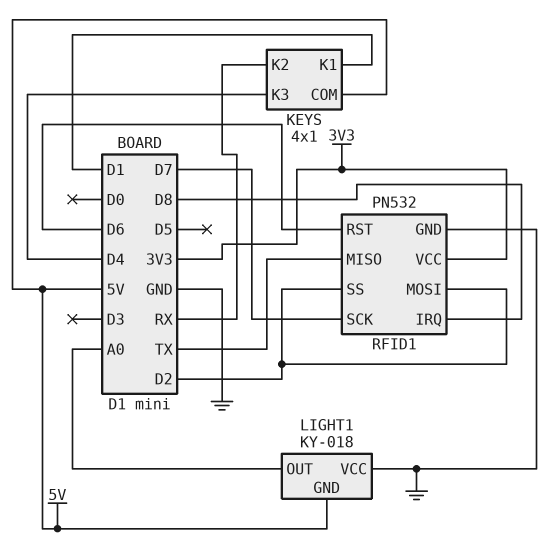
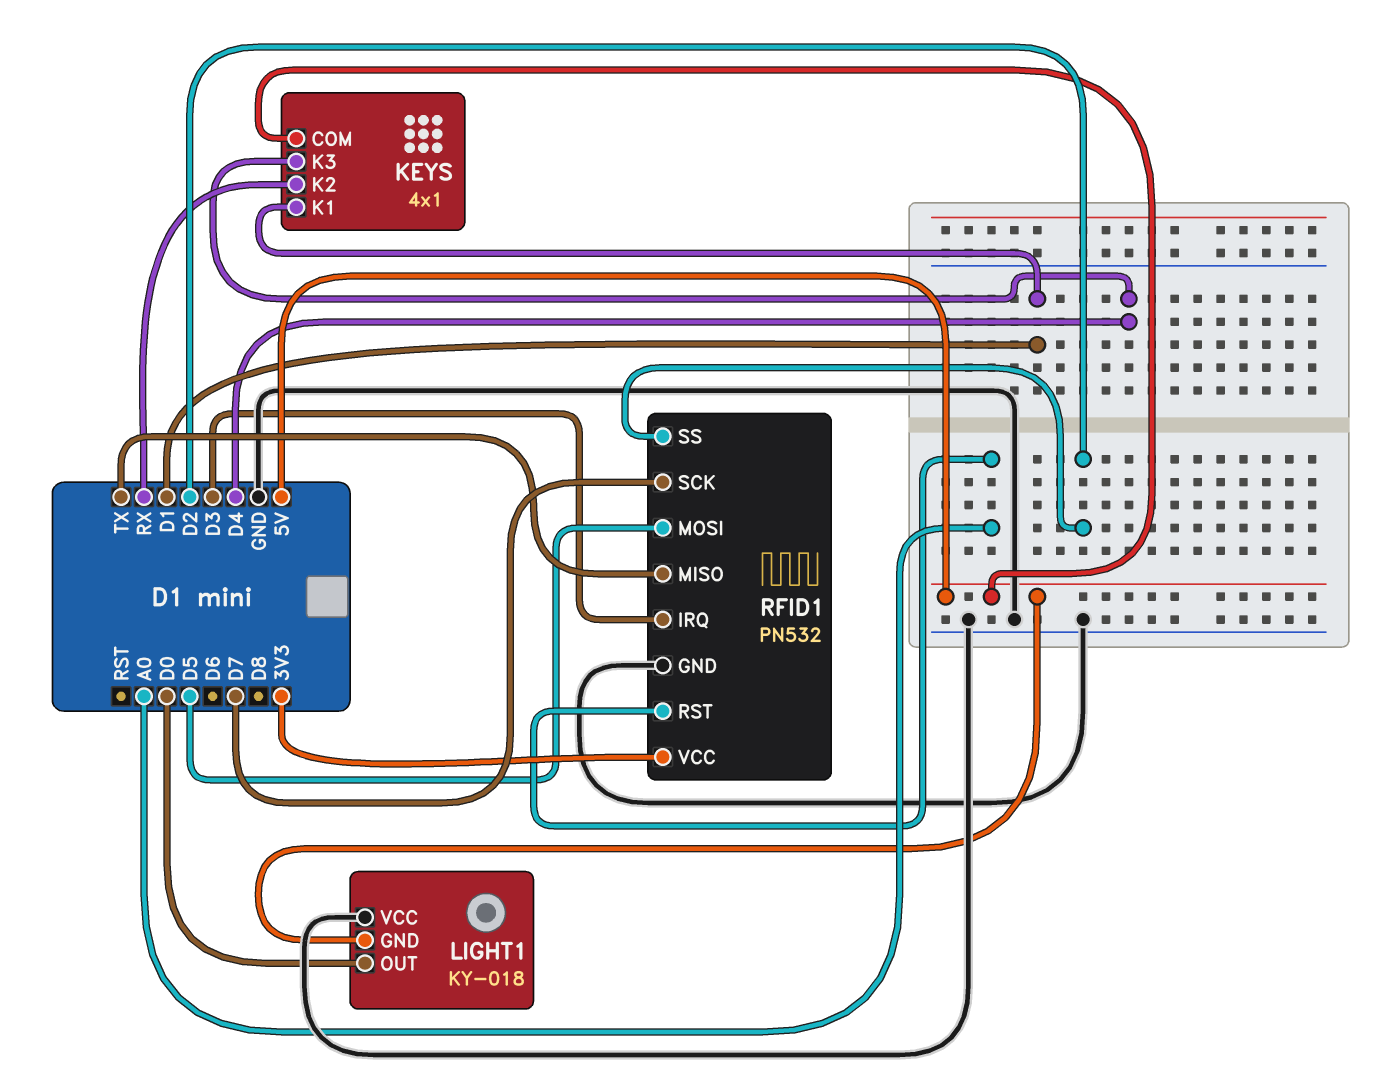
LIGHT1 pin OUT: A0 -> D0
RFID1 pin IRQ: D8 -> D3
RFID1 pin MOSI: D2 -> D5
RFID1 pin RST: D6 -> A0

